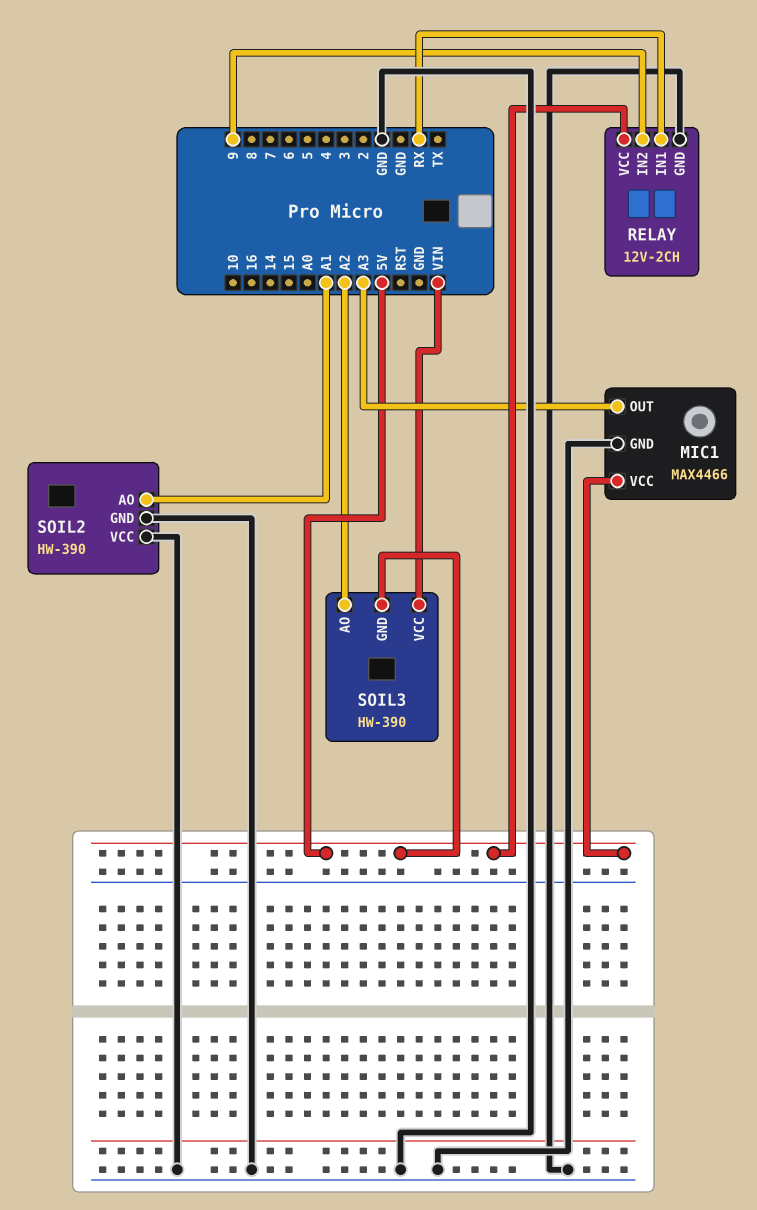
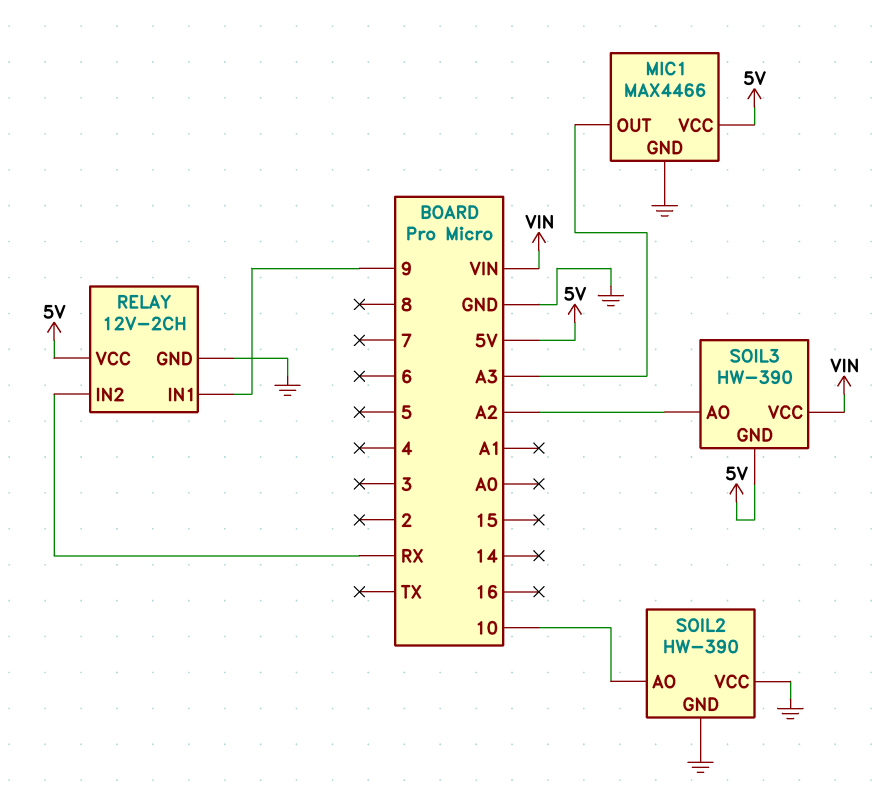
RELAY pin IN1: RX -> 9
RELAY pin IN2: 9 -> RX
SOIL2 pin AO: A1 -> 10

